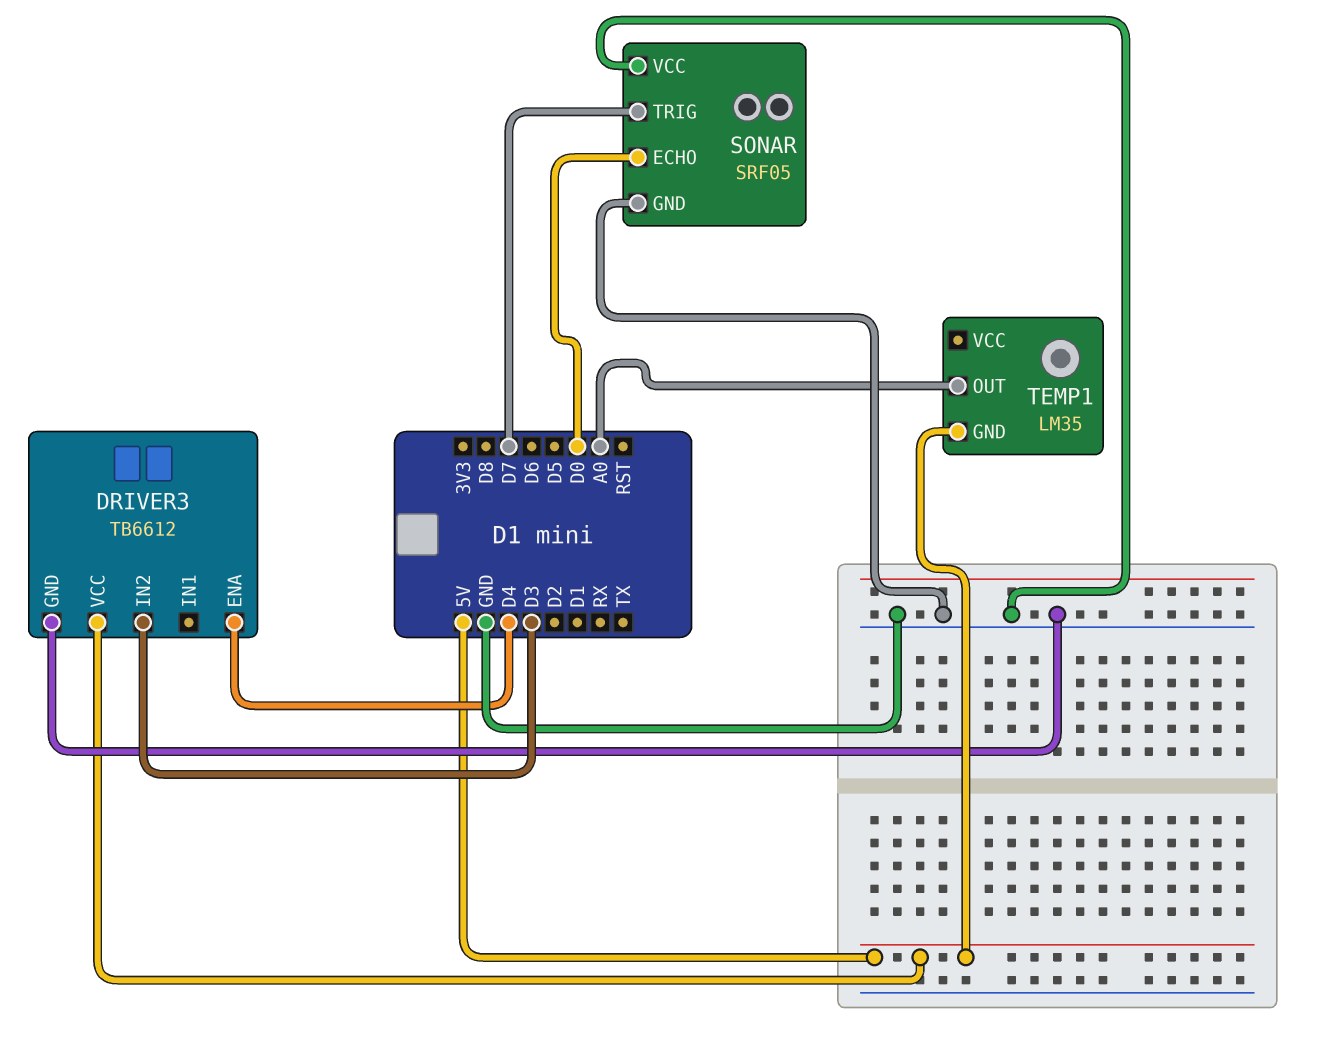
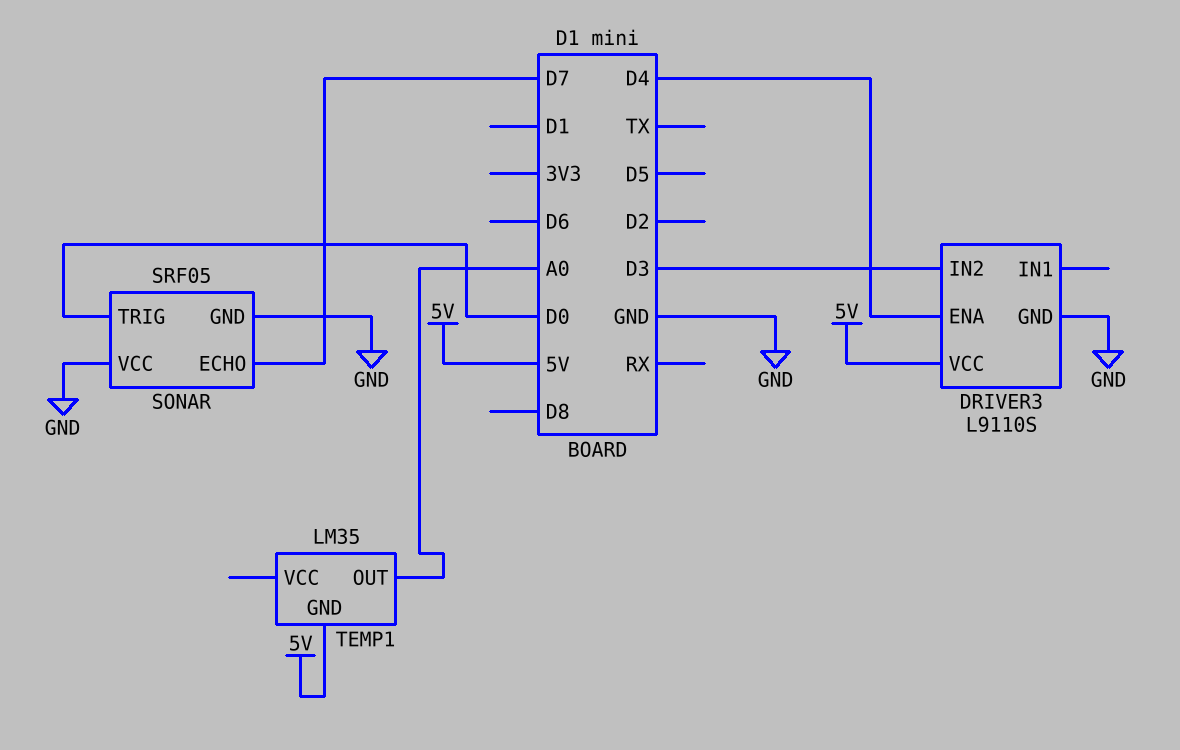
DRIVER3: TB6612 -> L9110S
SONAR pin ECHO: D0 -> D7
SONAR pin TRIG: D7 -> D0

